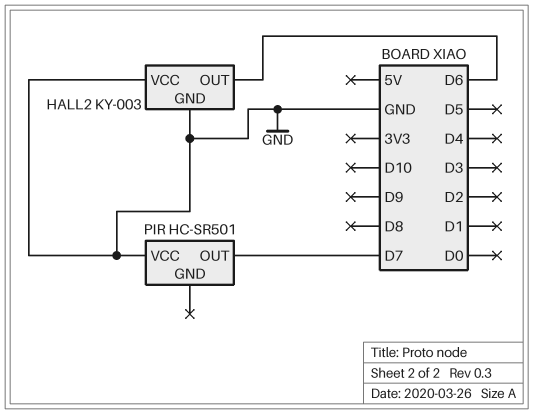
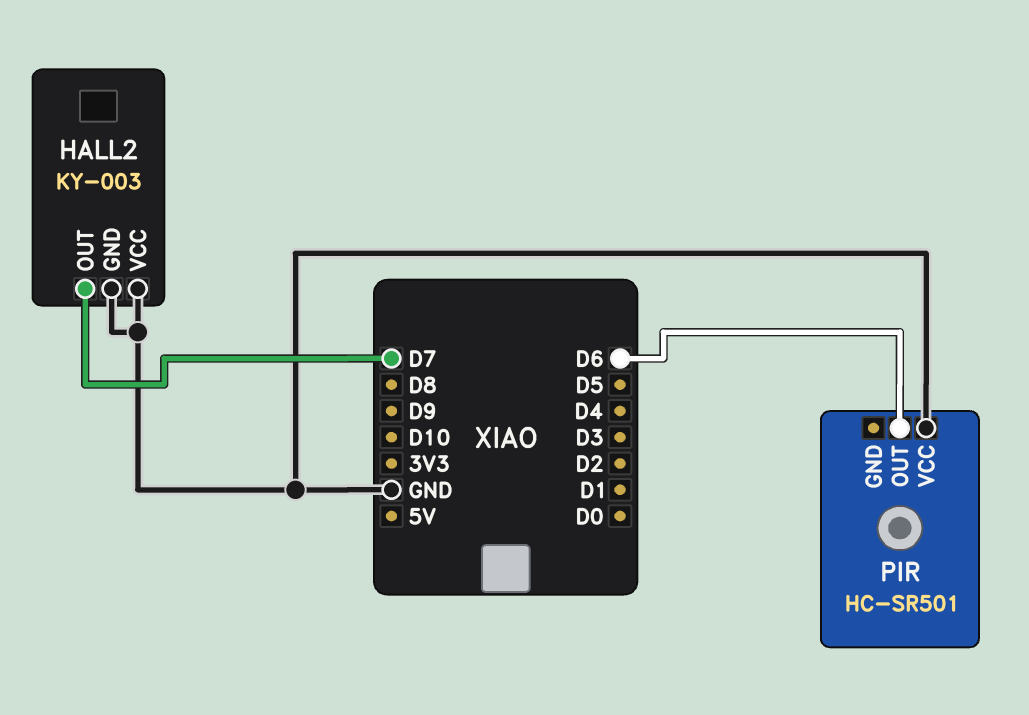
HALL2 pin OUT: D6 -> D7
PIR pin OUT: D7 -> D6

